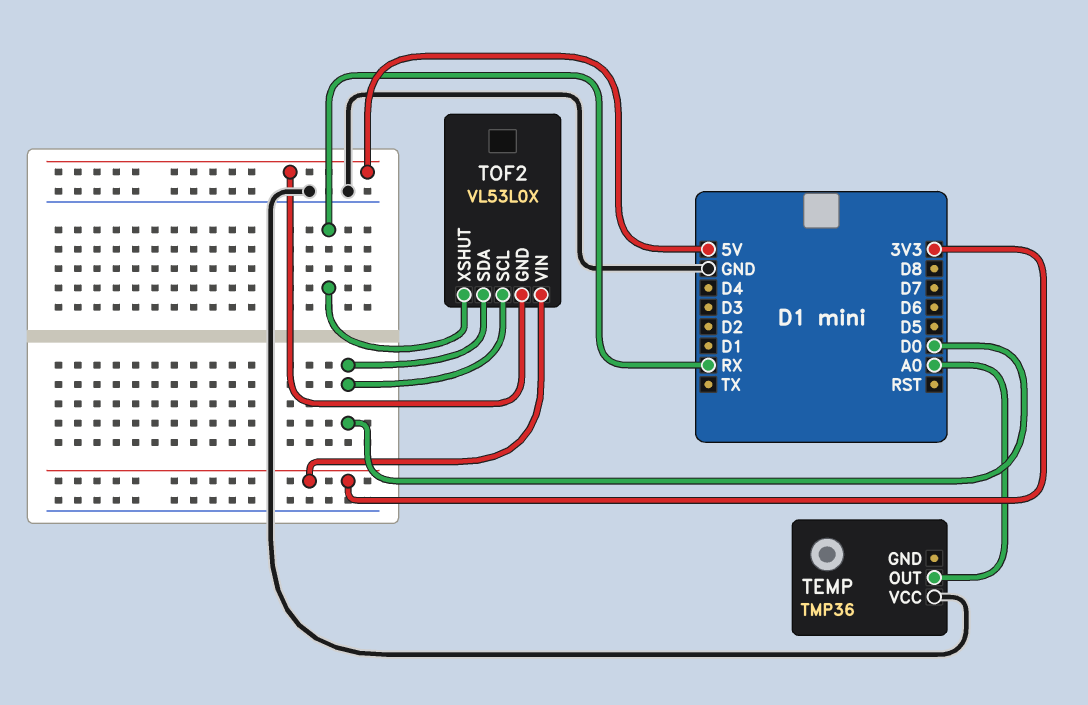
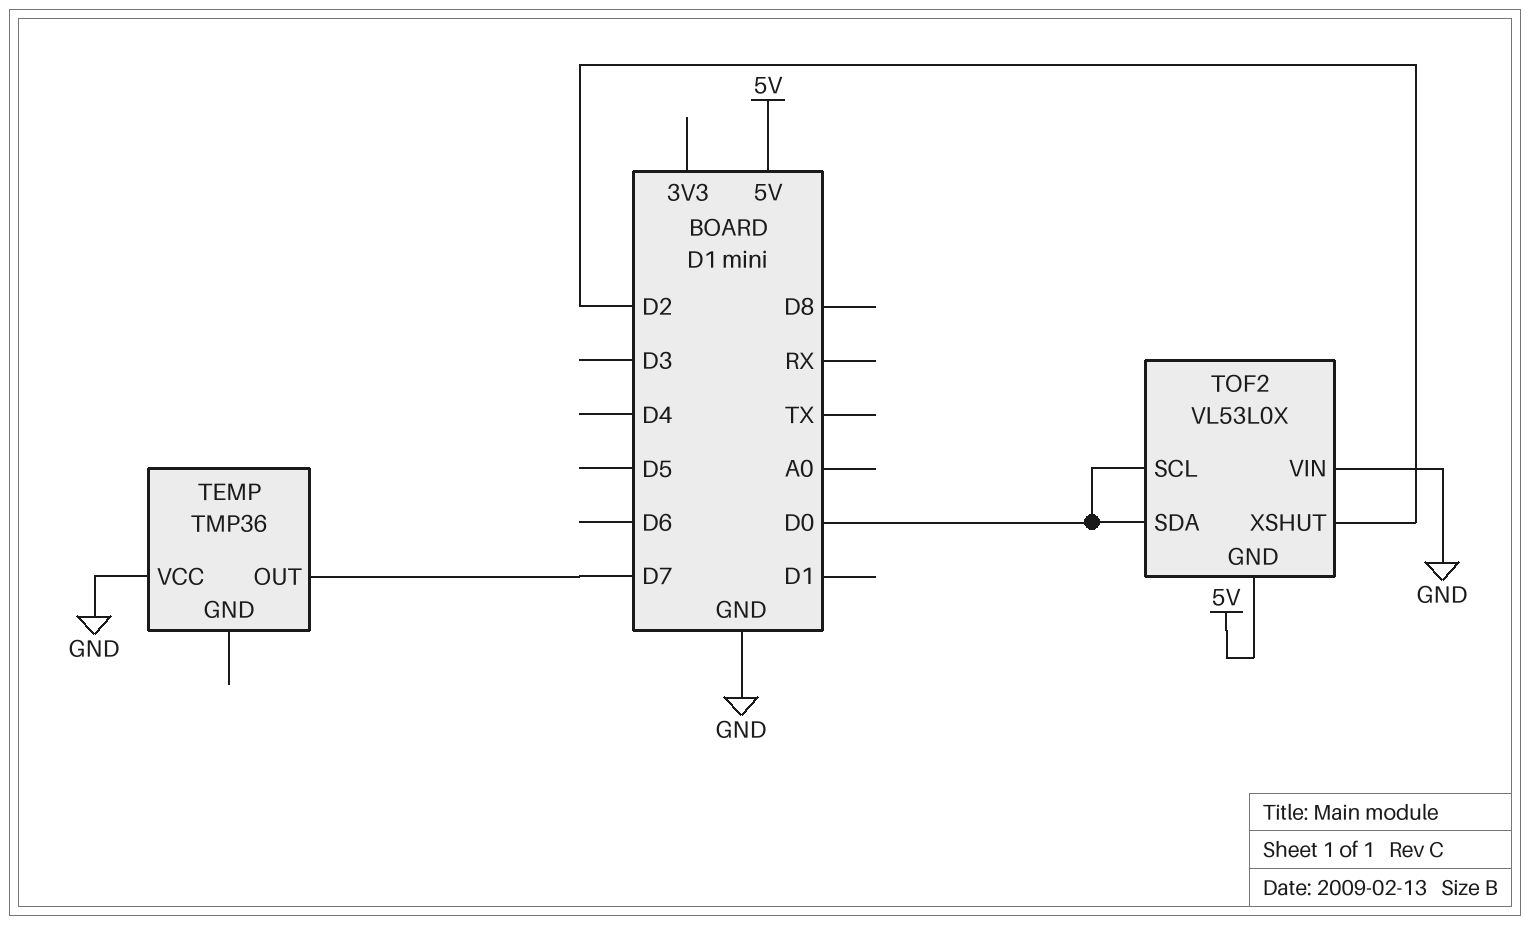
TEMP pin OUT: A0 -> D7
TOF2 pin VIN: 3V3 -> GND
TOF2 pin XSHUT: RX -> D2

